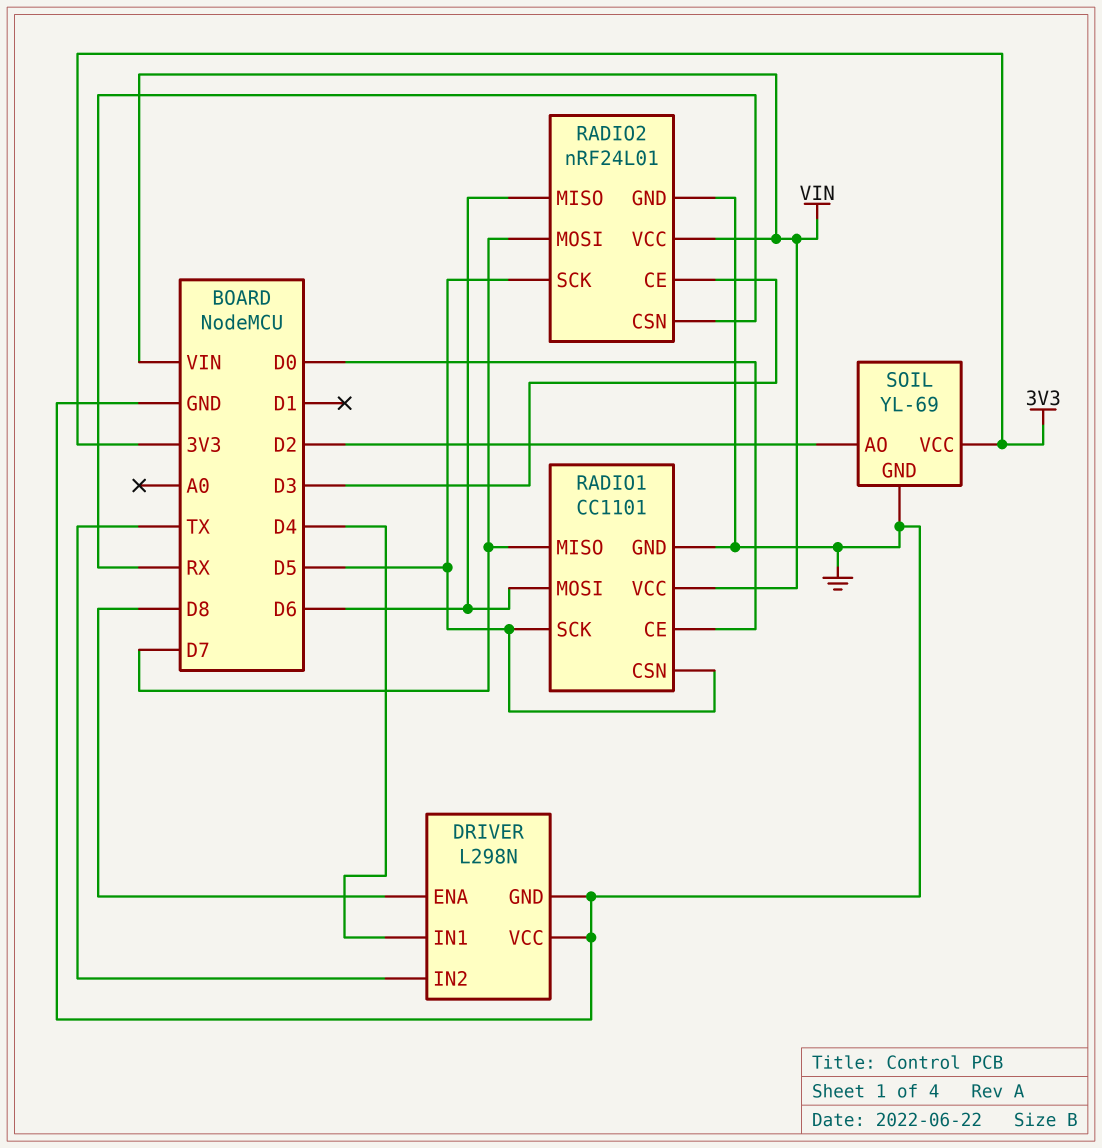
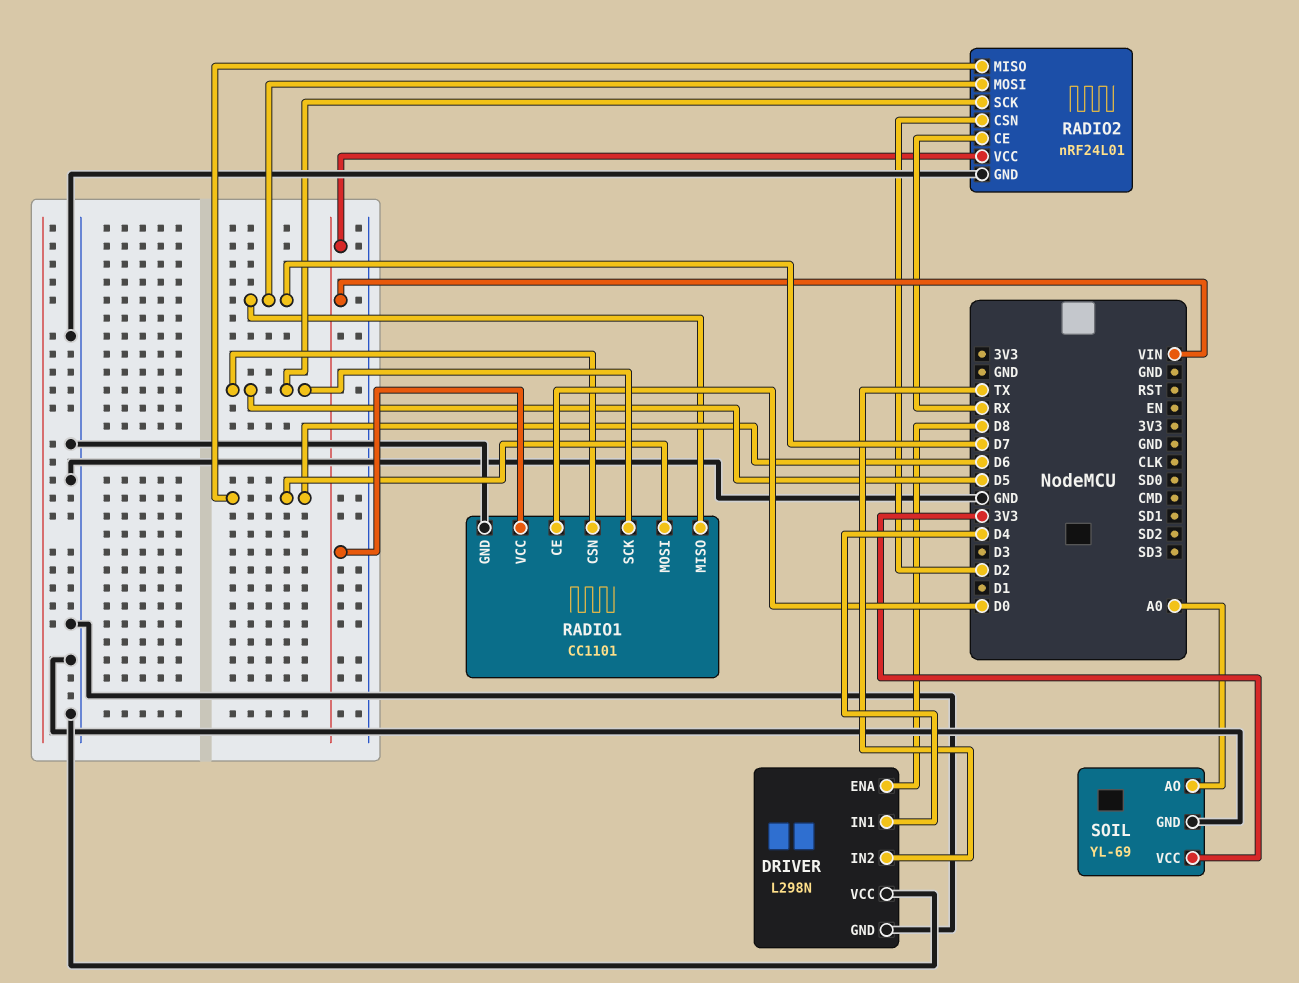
RADIO2 pin CE: D3 -> RX
RADIO2 pin CSN: RX -> D2
SOIL pin AO: D2 -> A0

